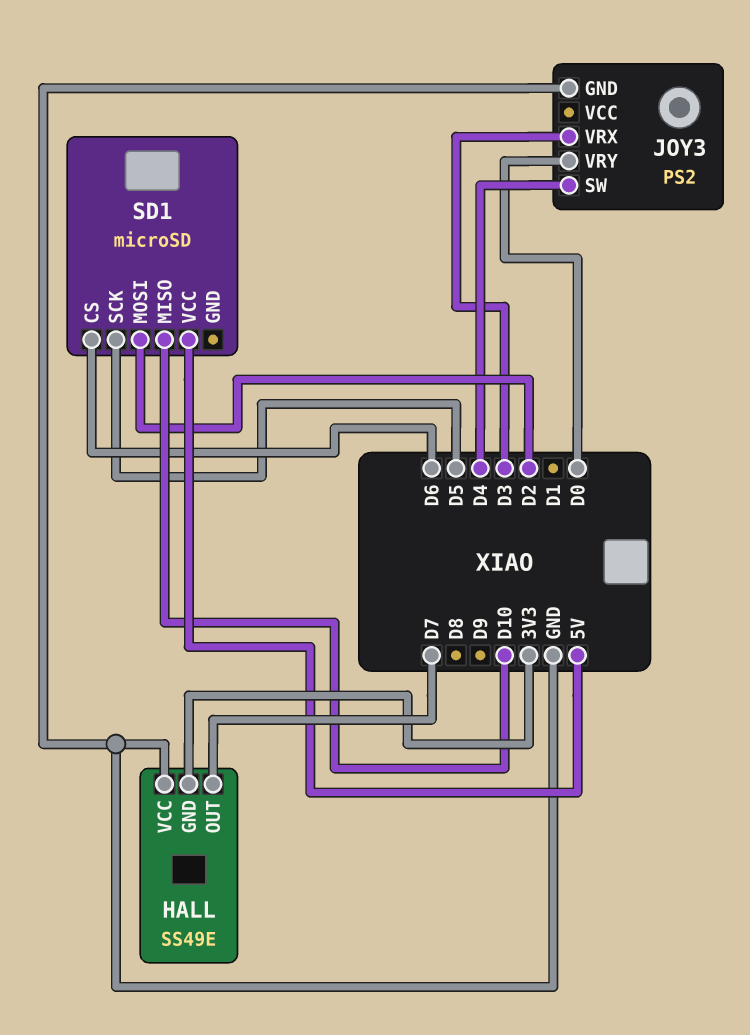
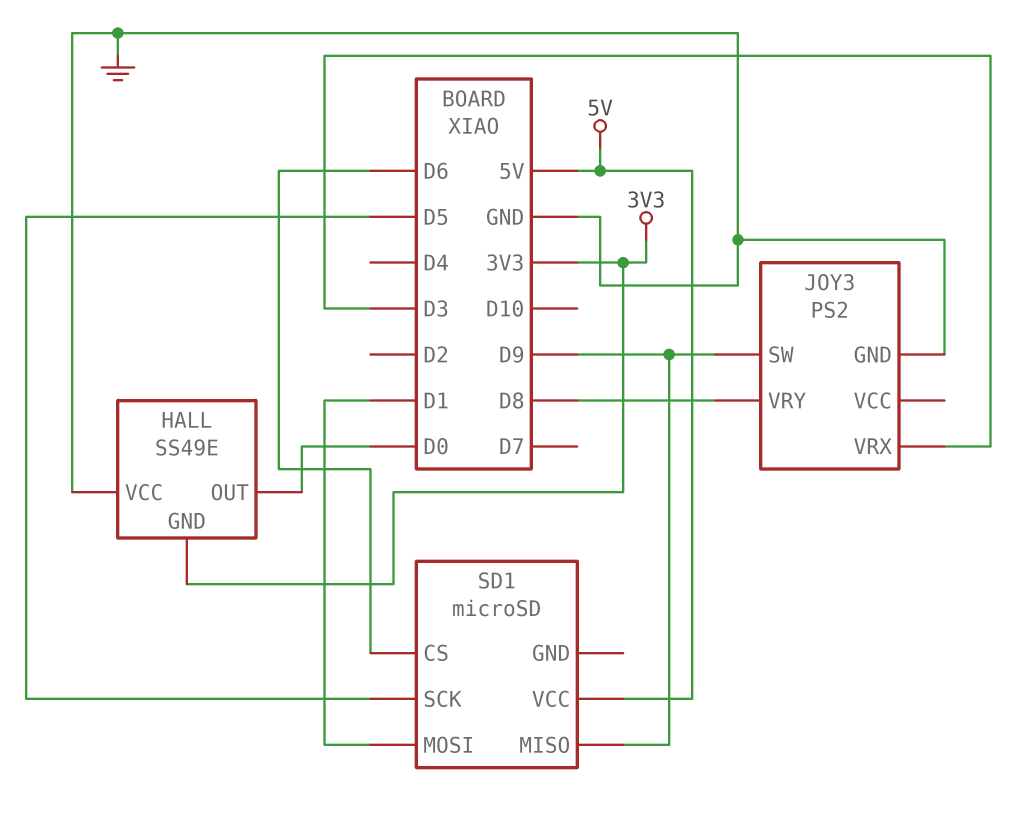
HALL pin OUT: D7 -> D0
JOY3 pin SW: D4 -> D9
JOY3 pin VRY: D0 -> D8
SD1 pin MISO: D10 -> D9
SD1 pin MOSI: D2 -> D1

